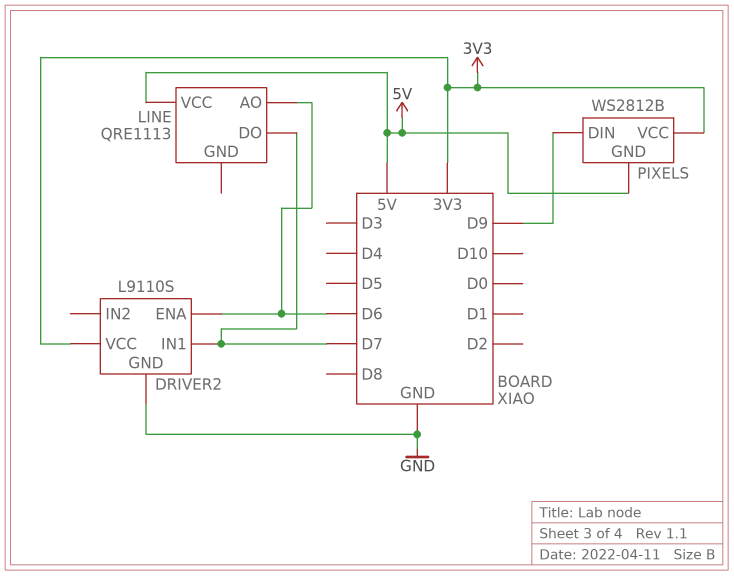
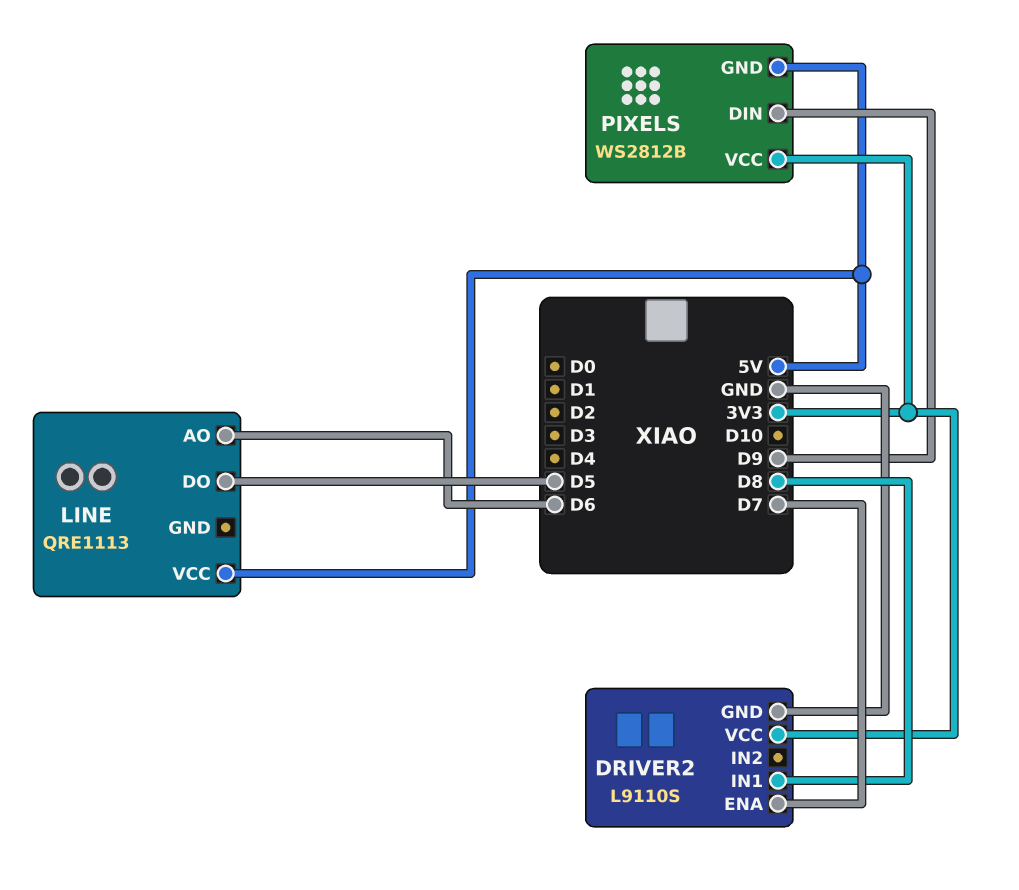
DRIVER2 pin ENA: D6 -> D7
DRIVER2 pin IN1: D7 -> D8
LINE pin DO: D7 -> D5

